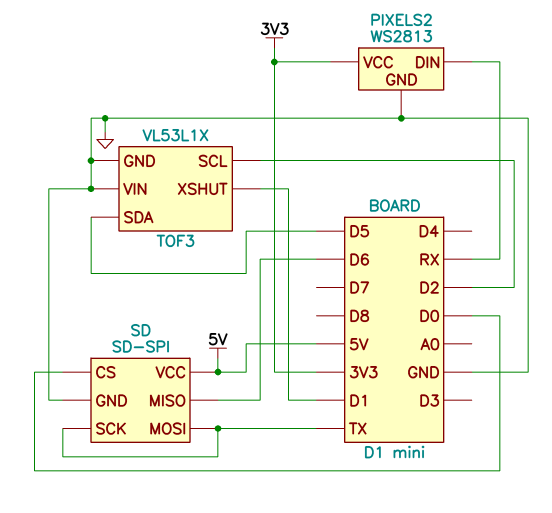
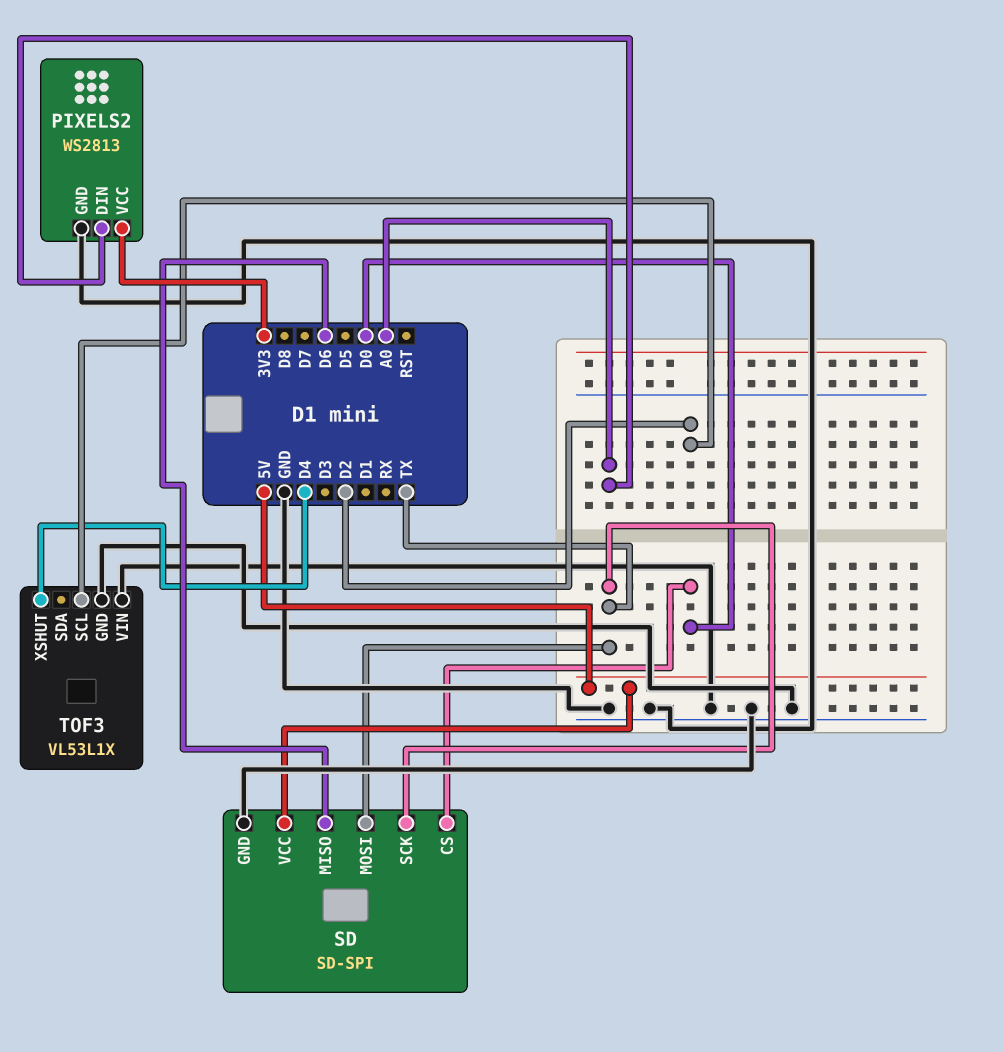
PIXELS2 pin DIN: RX -> A0
TOF3 pin SDA: D5 -> none
TOF3 pin XSHUT: D1 -> D4

